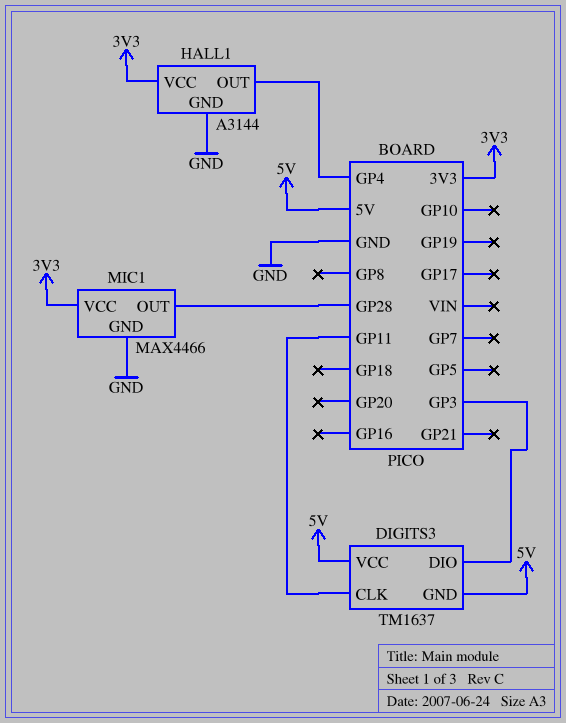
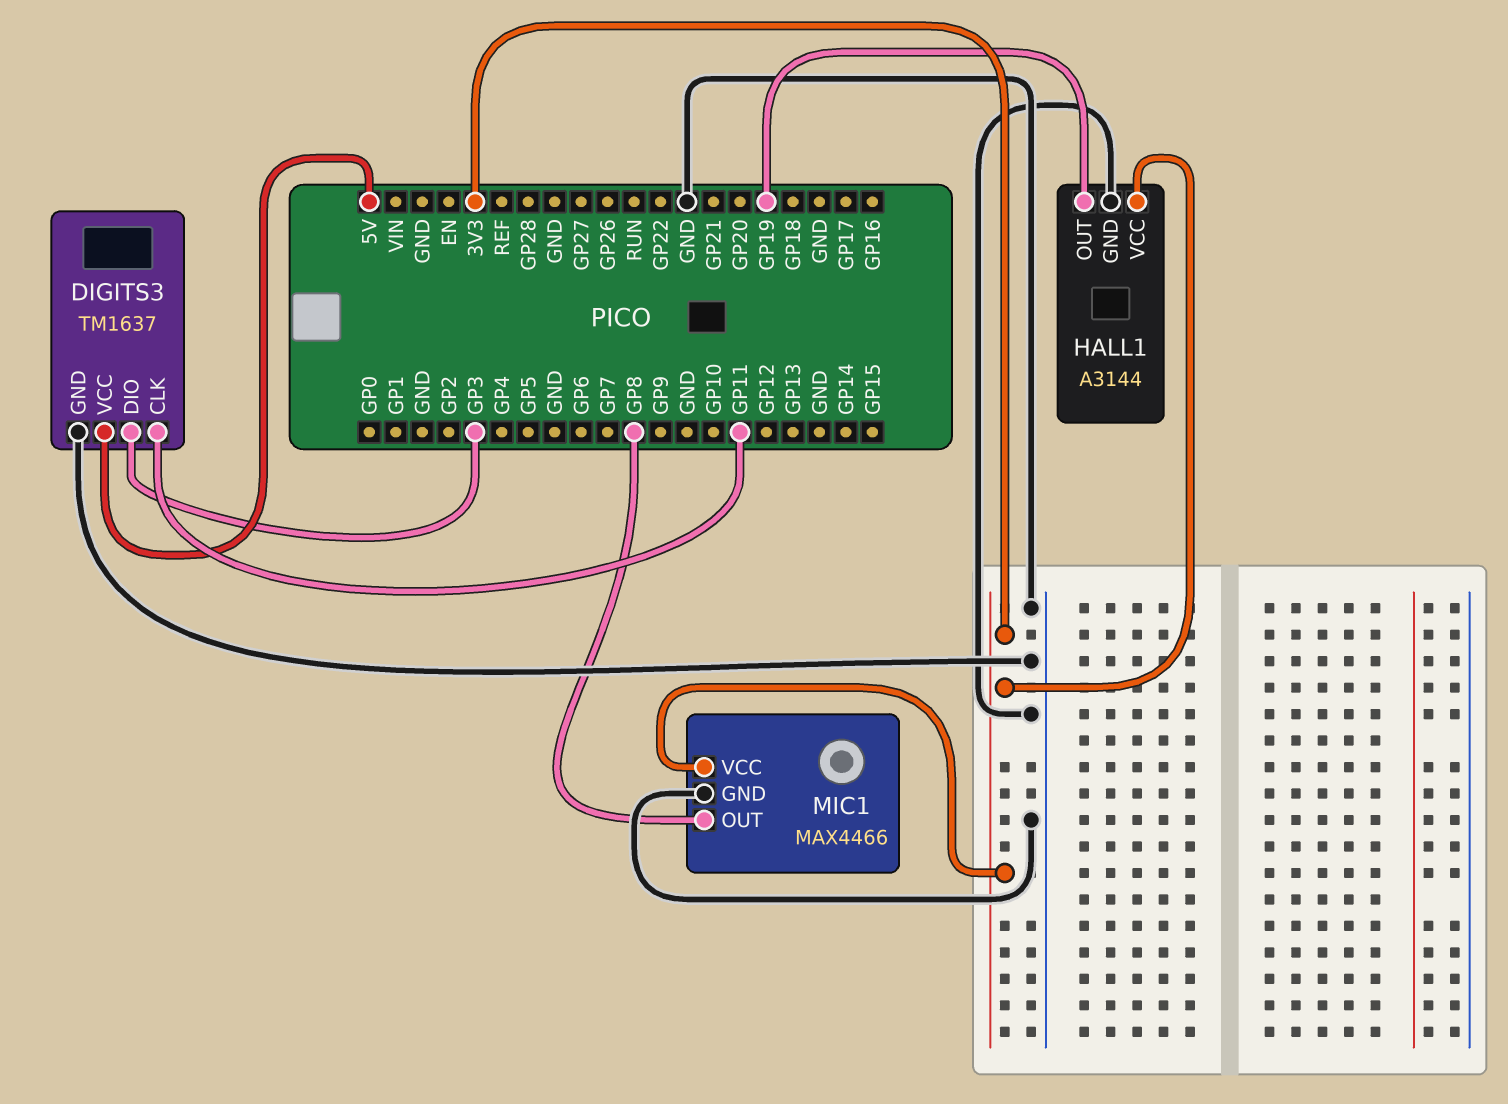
DIGITS3 pin GND: 5V -> GND
HALL1 pin OUT: GP4 -> GP19
MIC1 pin OUT: GP28 -> GP8

